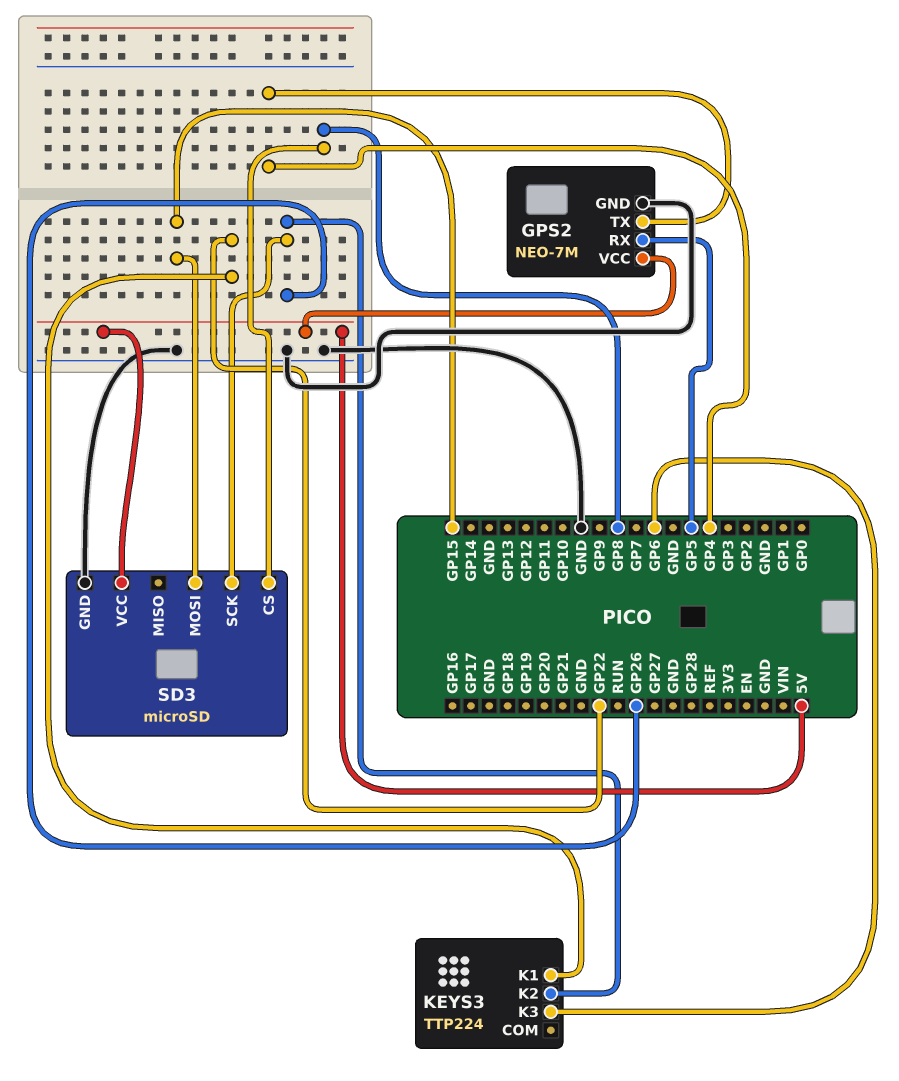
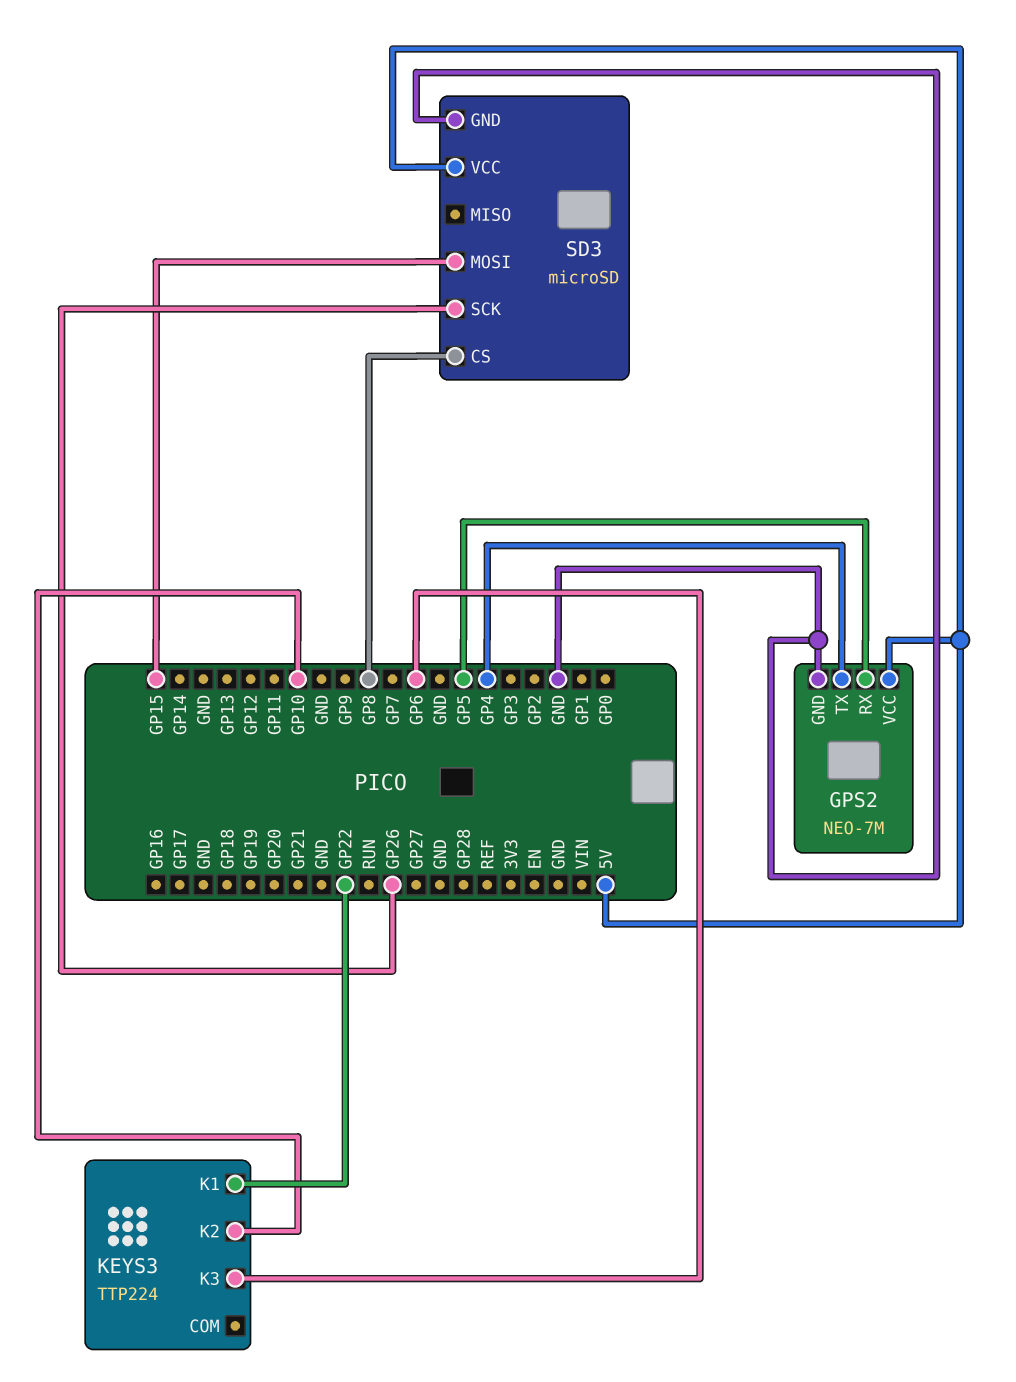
KEYS3 pin K2: GP26 -> GP10

